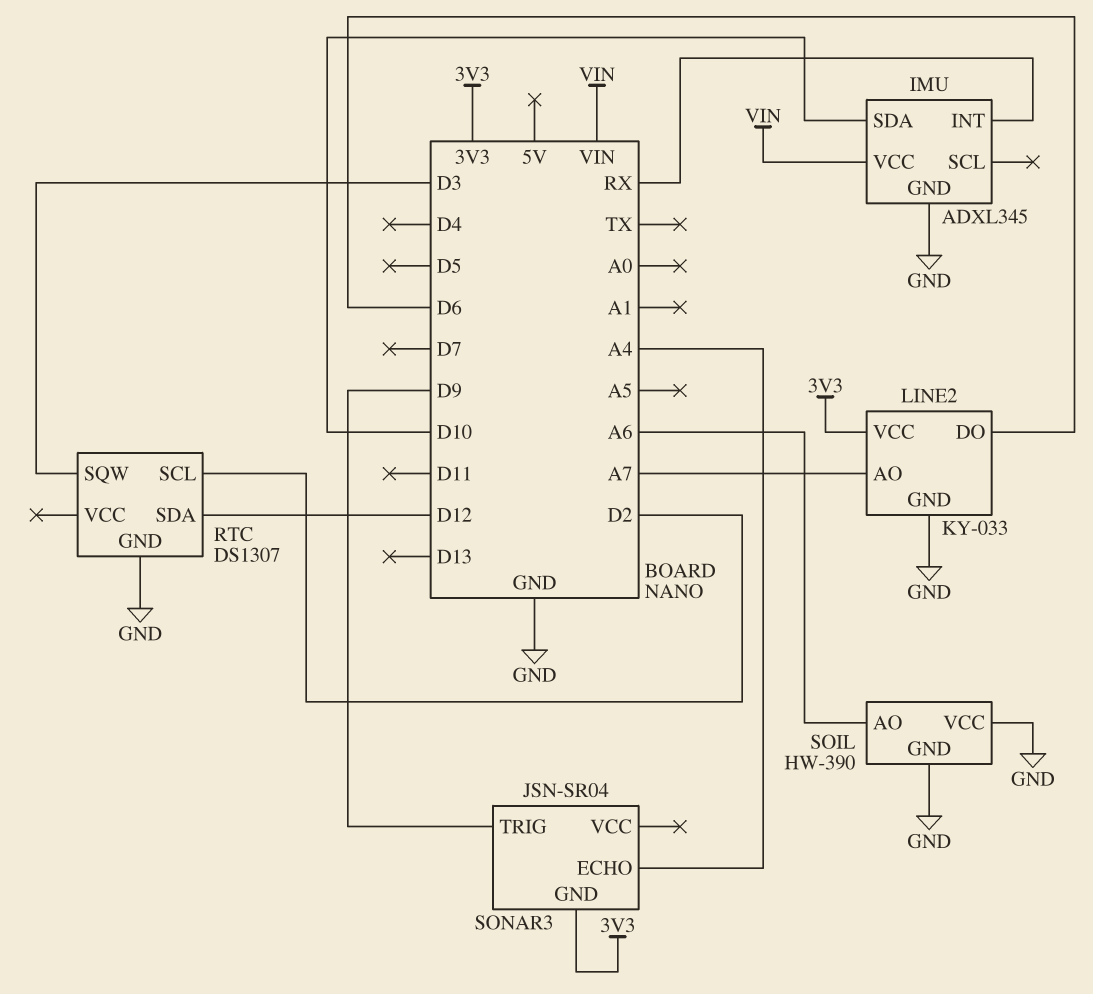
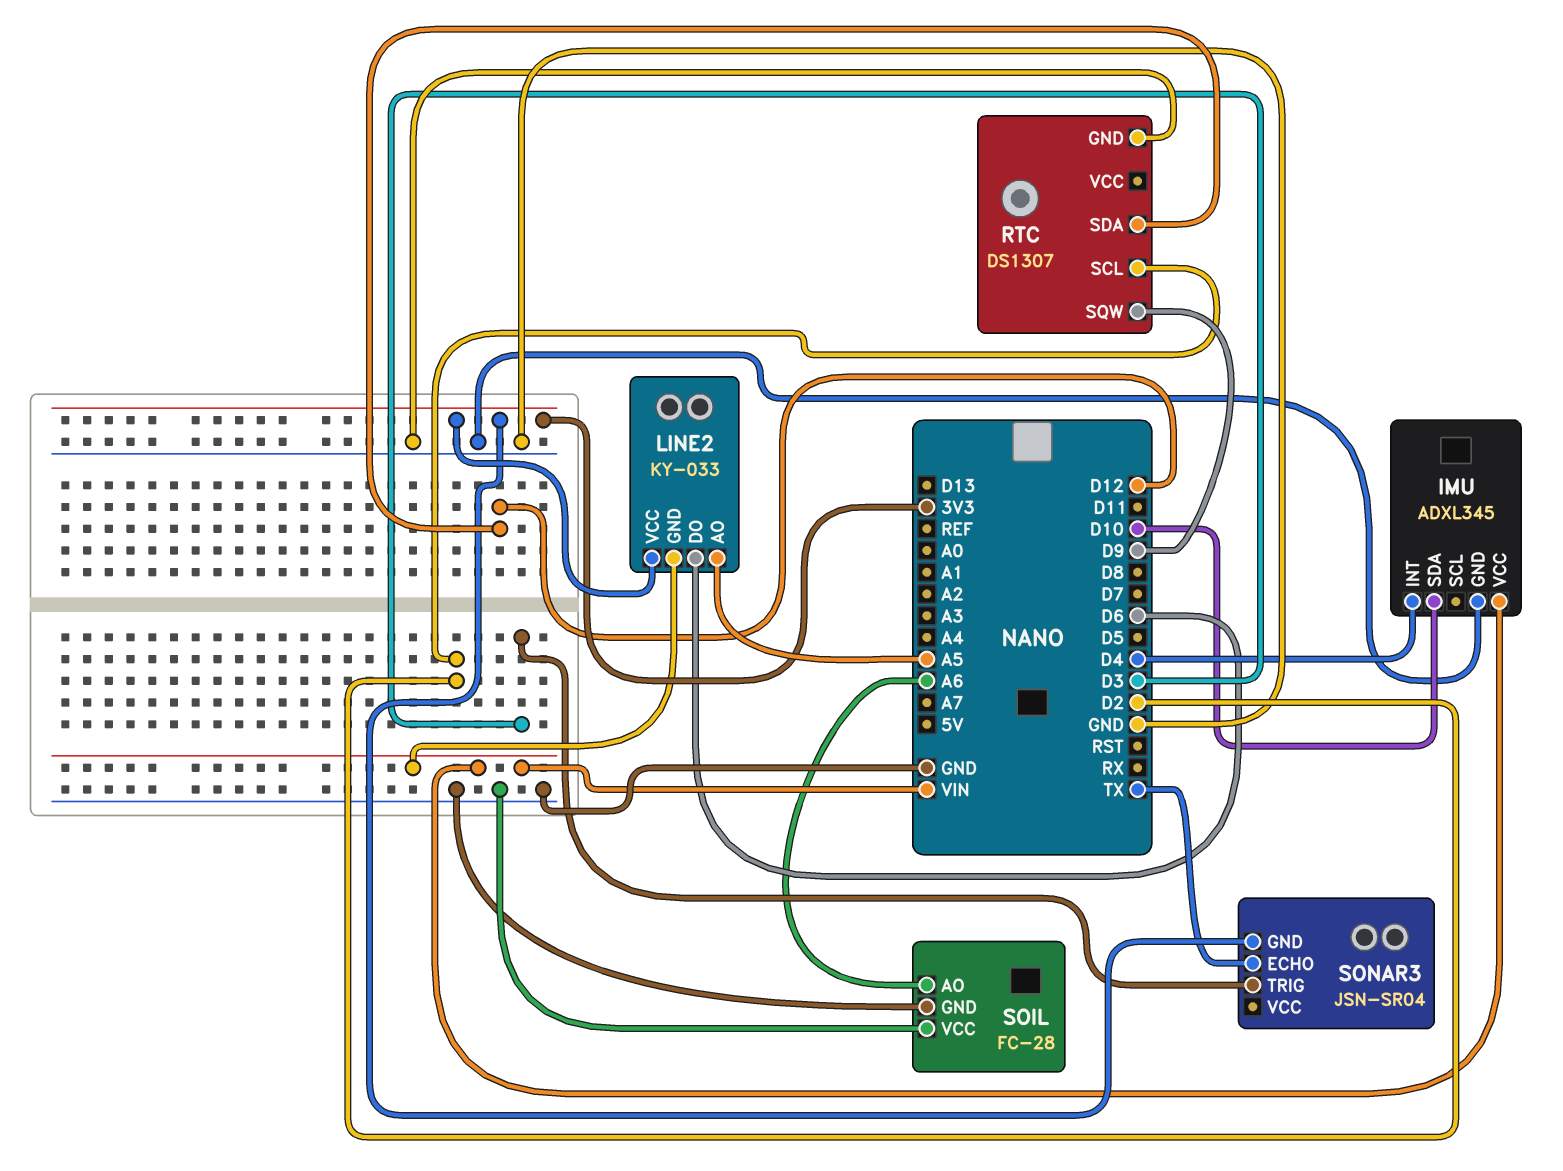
IMU pin INT: RX -> D4
LINE2 pin AO: A7 -> A5
LINE2 pin GND: GND -> VIN
RTC pin SQW: D3 -> D9
SOIL: HW-390 -> FC-28
SONAR3 pin ECHO: A4 -> TX
SONAR3 pin TRIG: D9 -> D3

